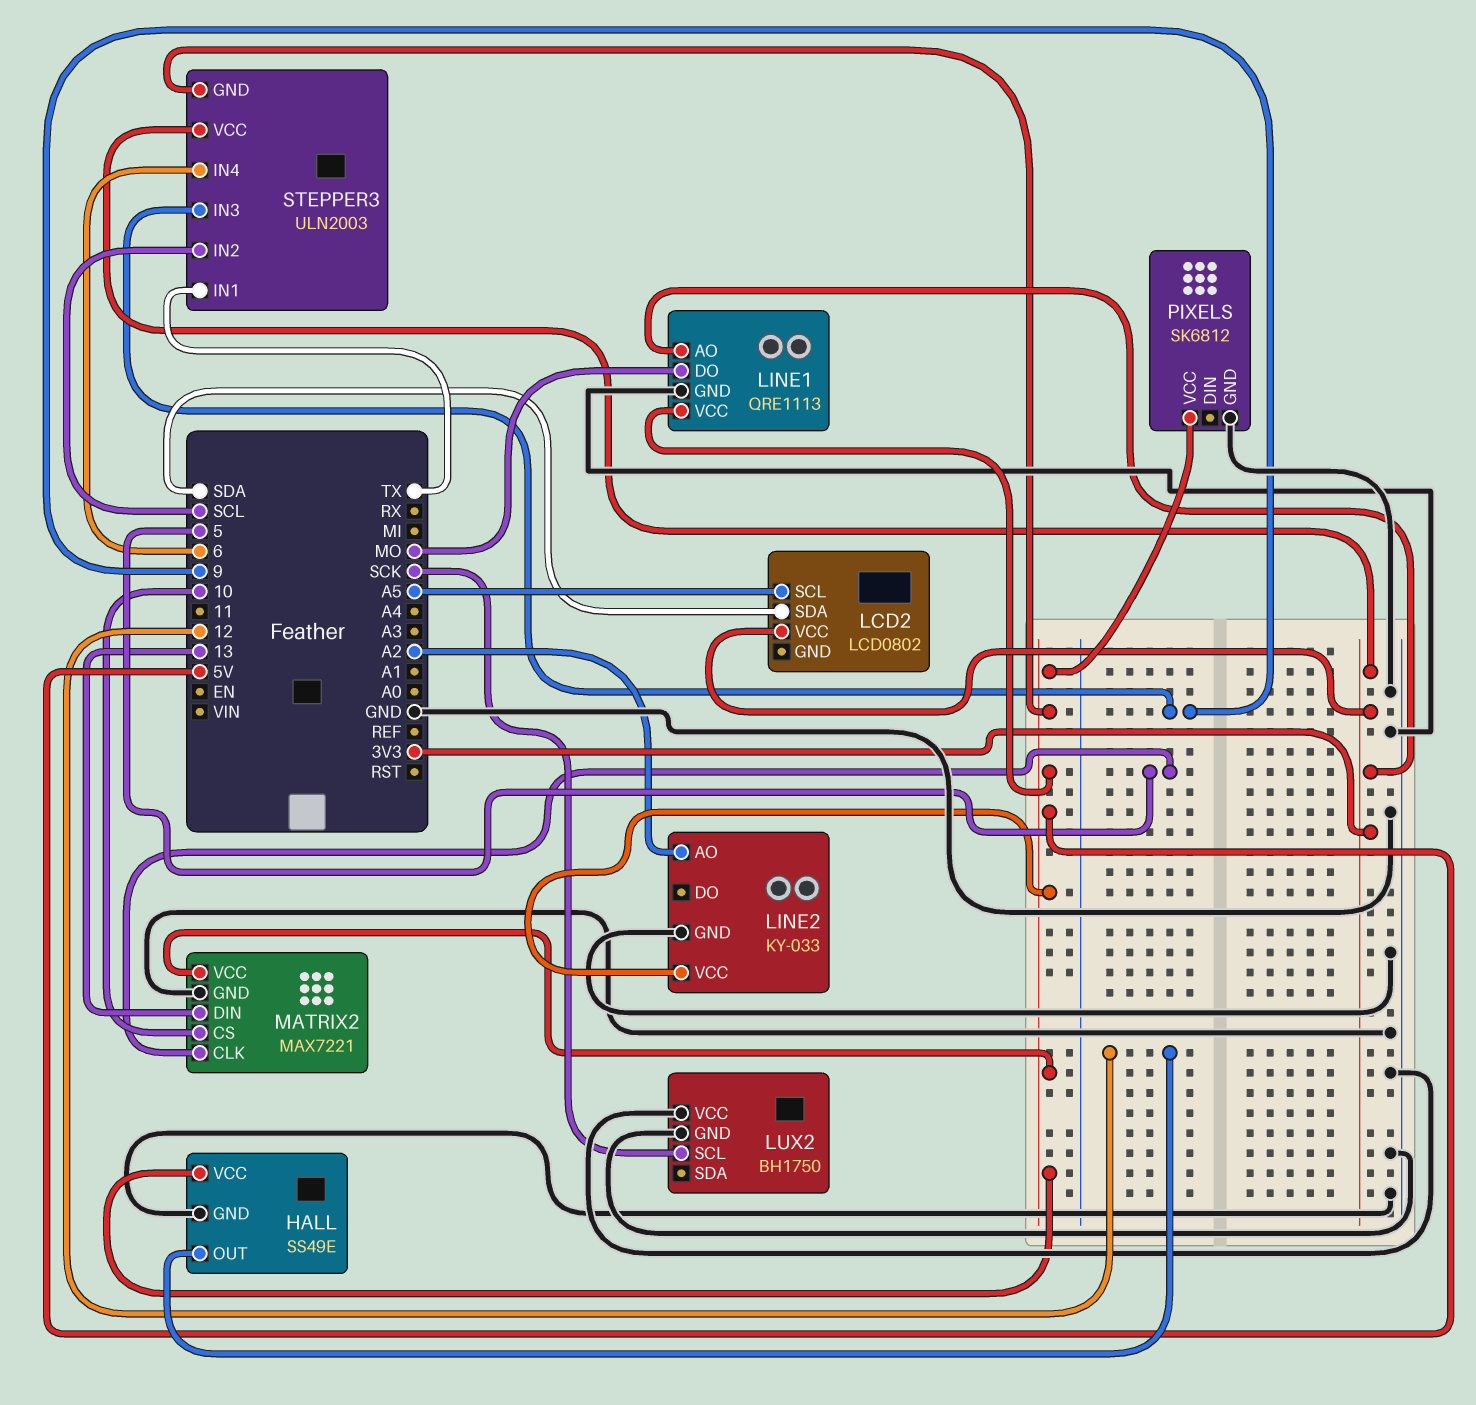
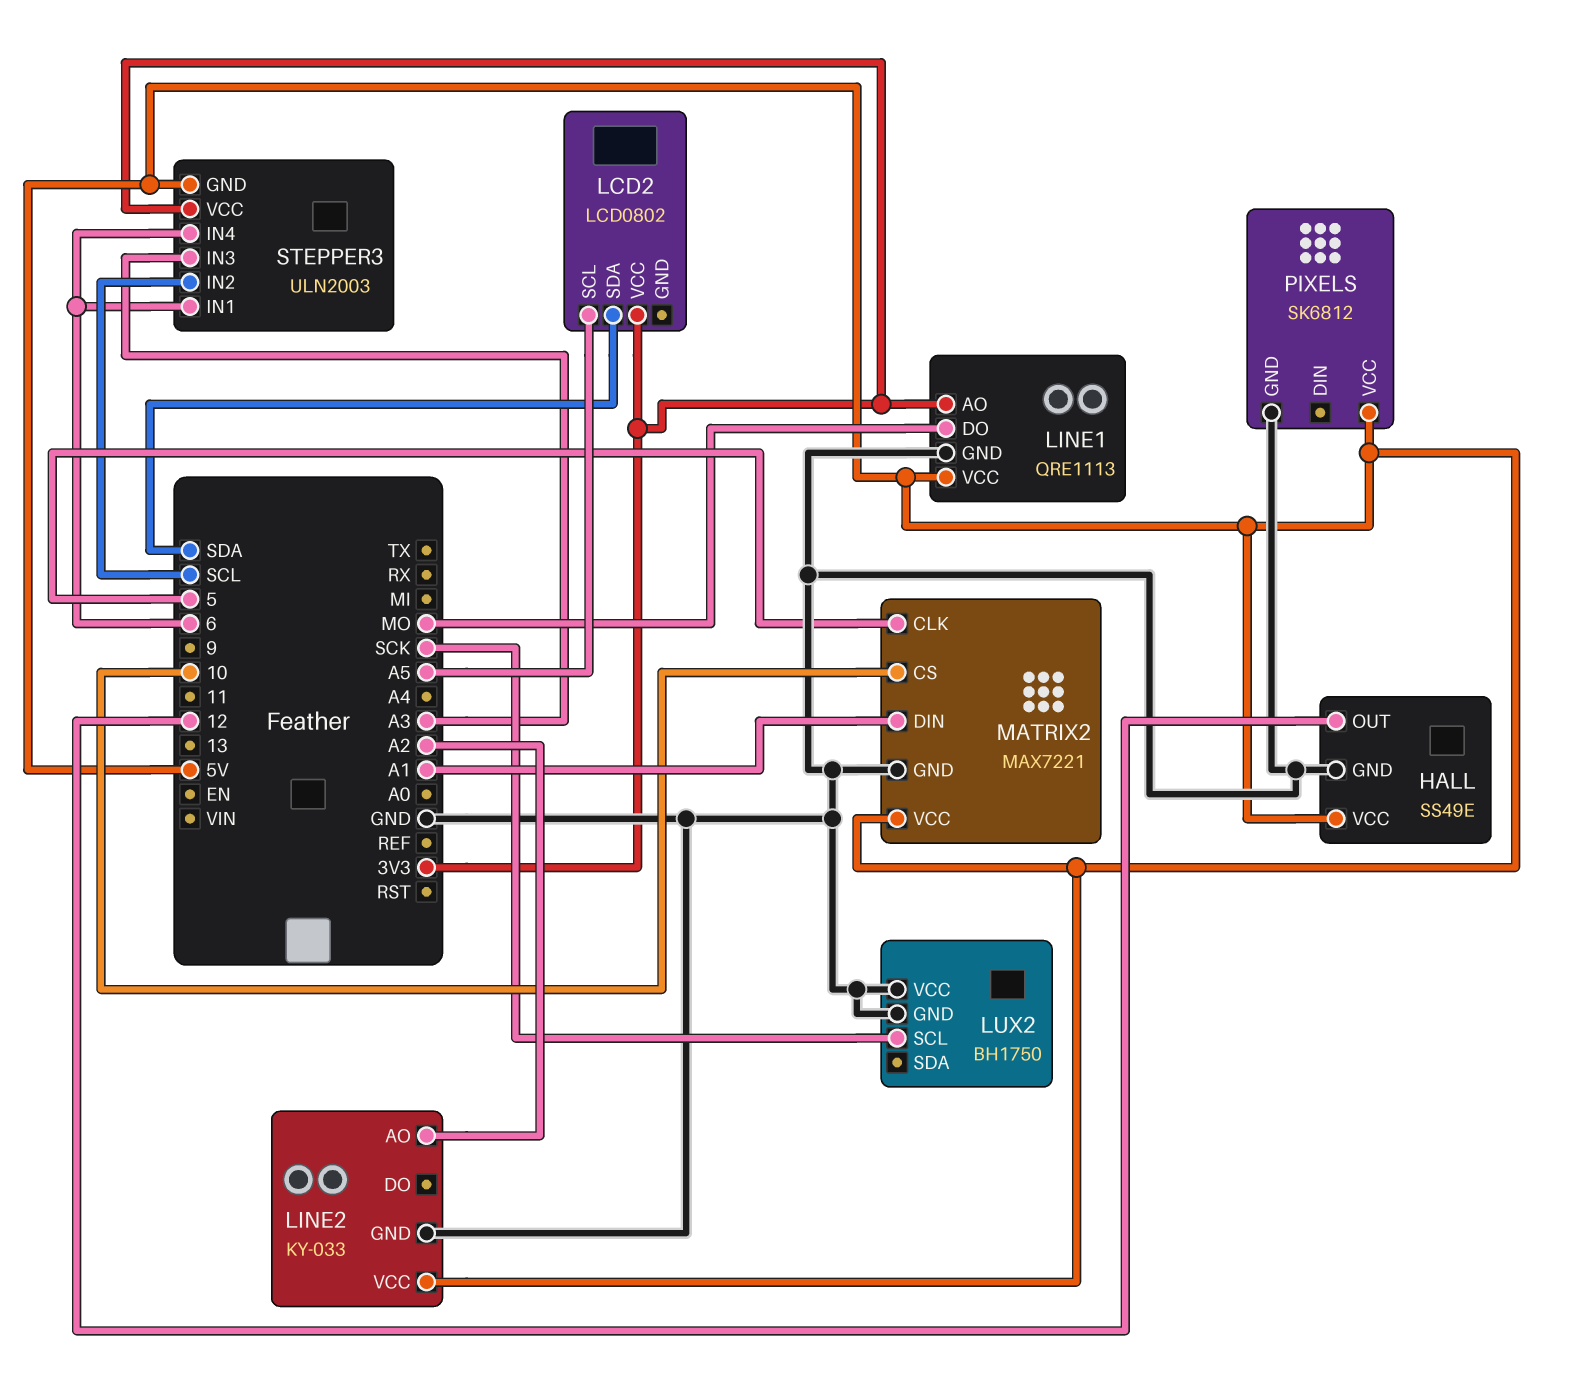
MATRIX2 pin DIN: 13 -> A1
STEPPER3 pin IN1: TX -> 6
STEPPER3 pin IN3: 9 -> A3

